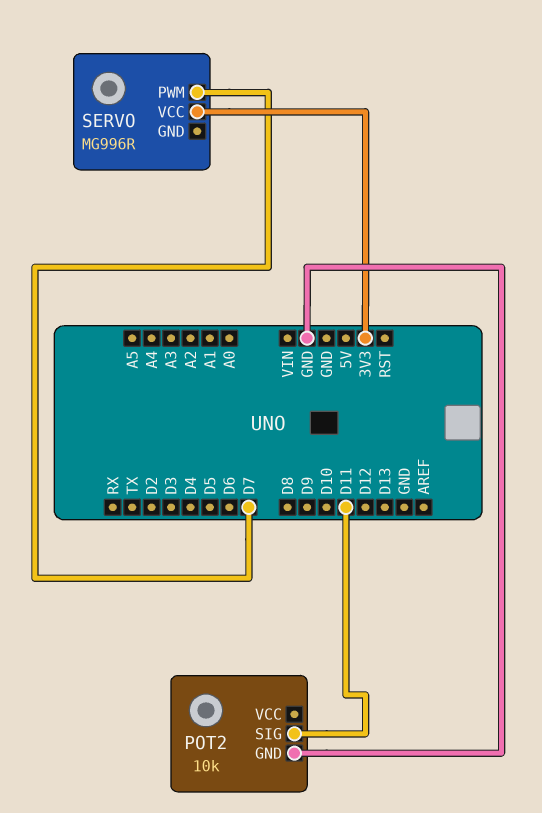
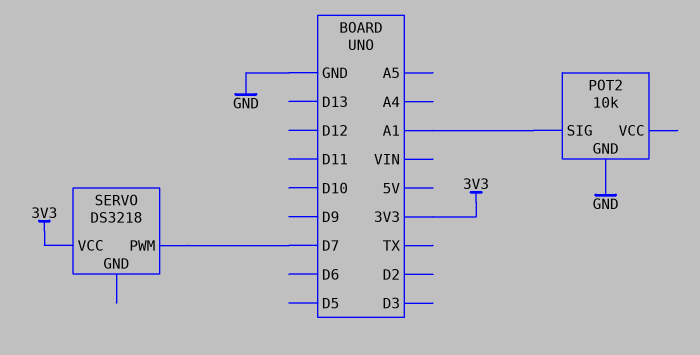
POT2 pin SIG: D11 -> A1
SERVO: MG996R -> DS3218

